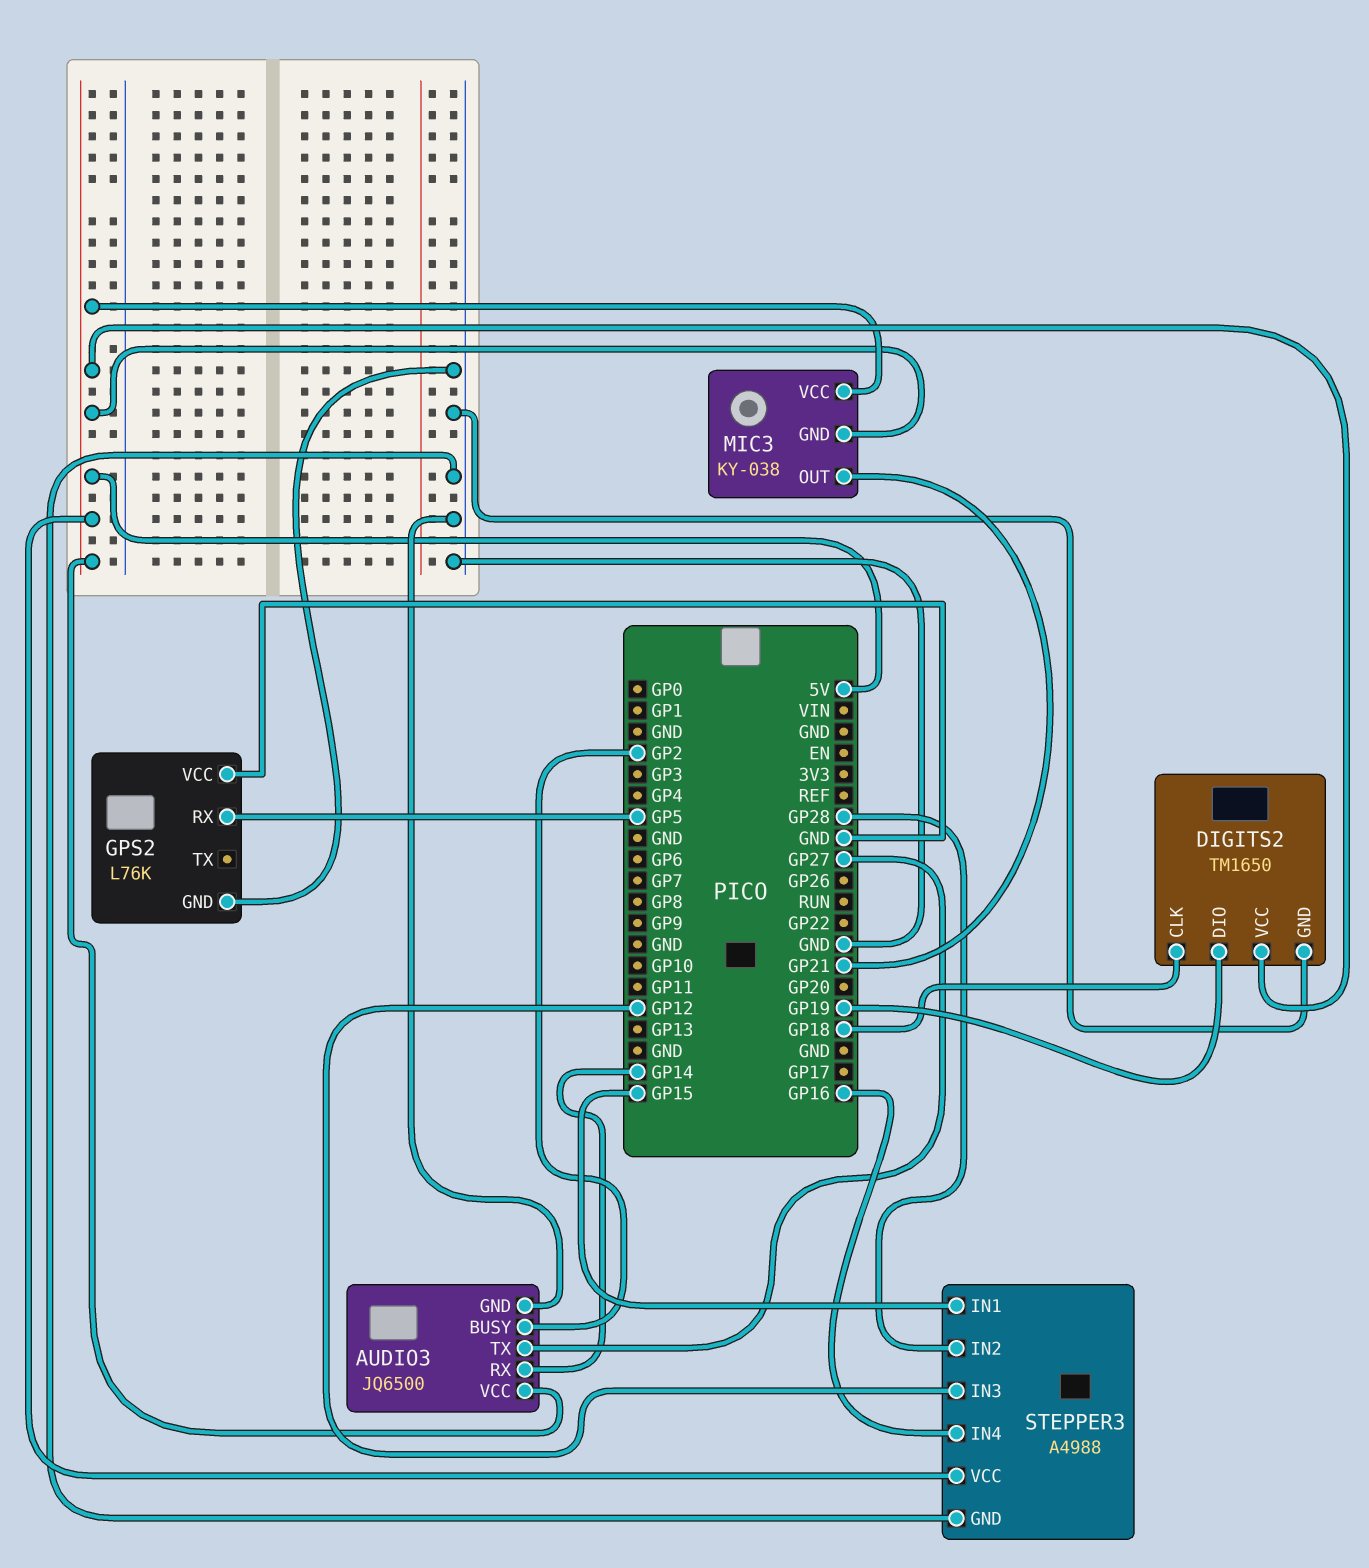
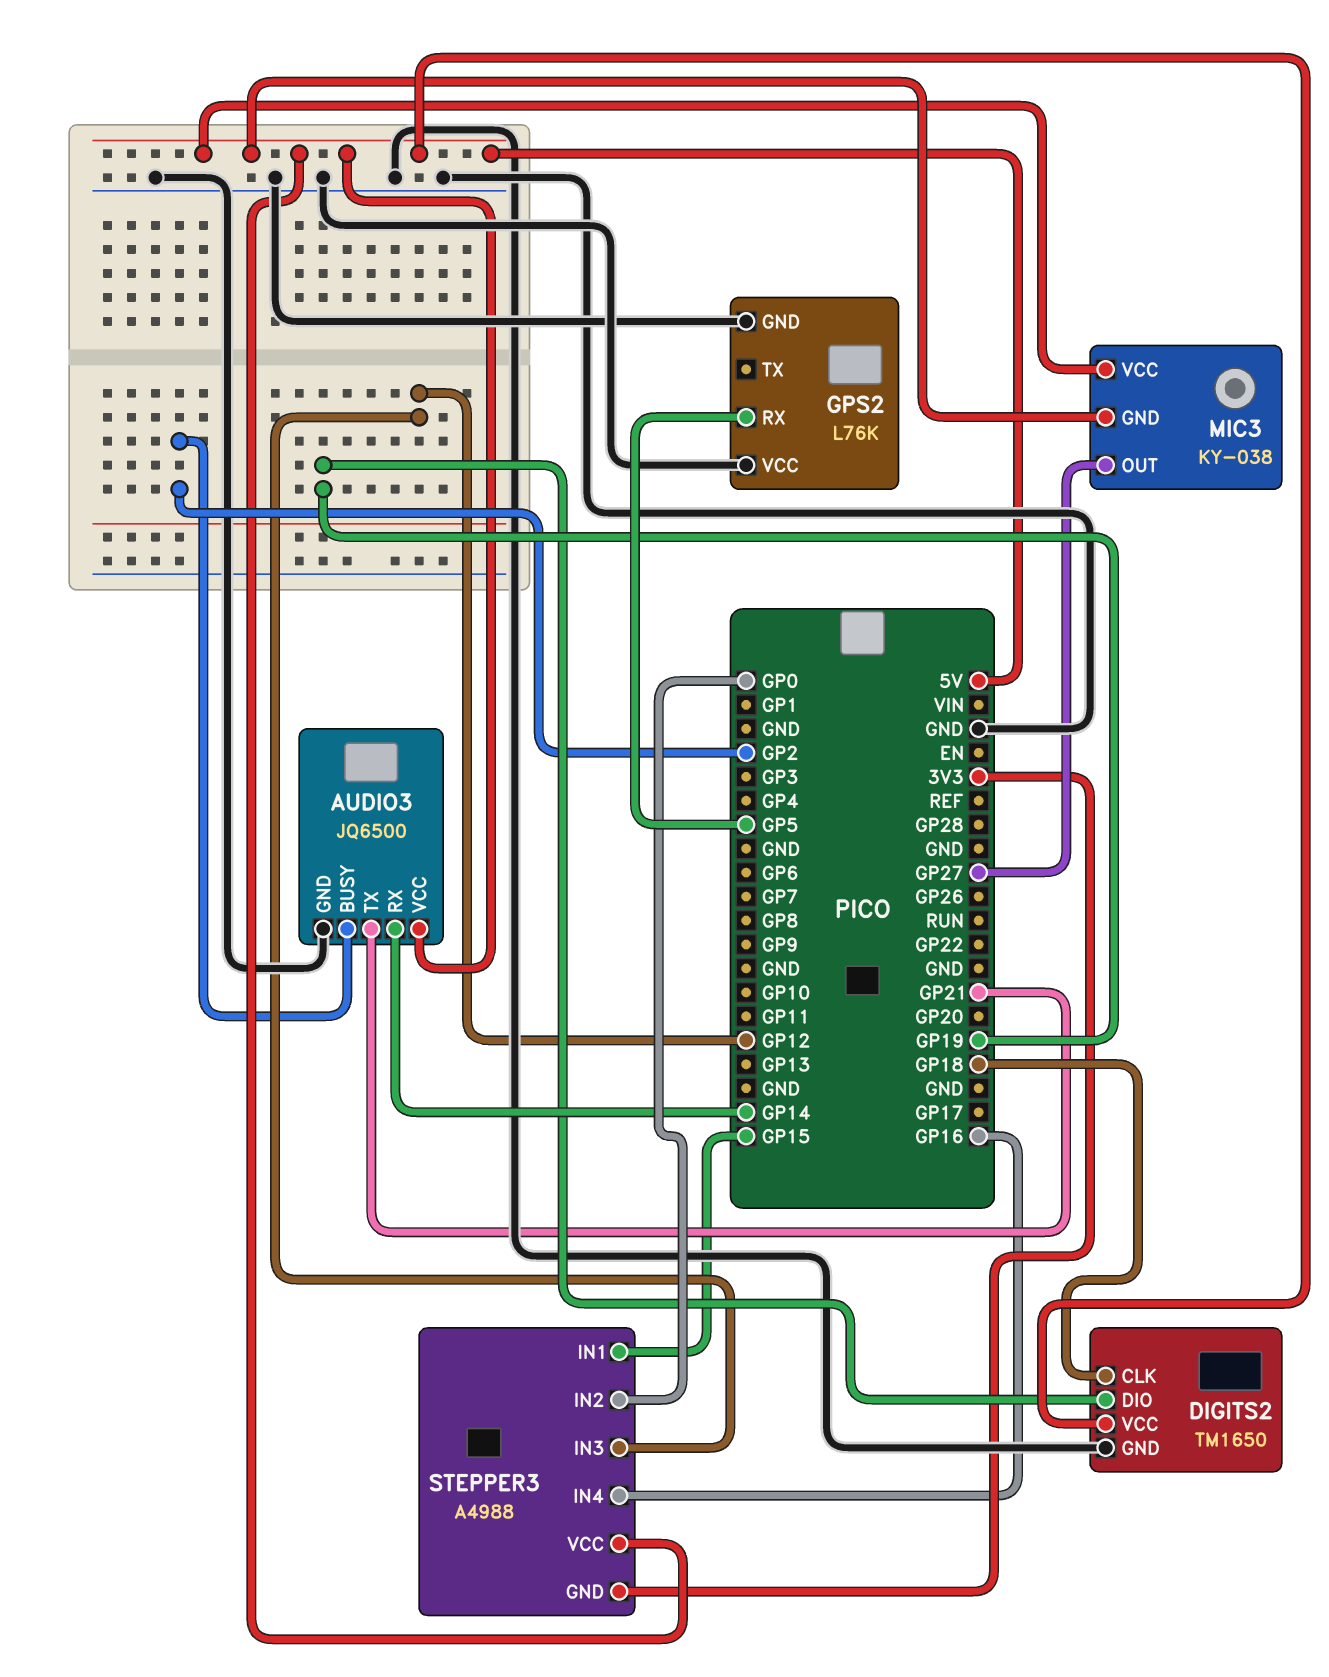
AUDIO3 pin TX: GP27 -> GP21
MIC3 pin OUT: GP21 -> GP27
STEPPER3 pin GND: GND -> 3V3
STEPPER3 pin IN2: GP28 -> GP0

